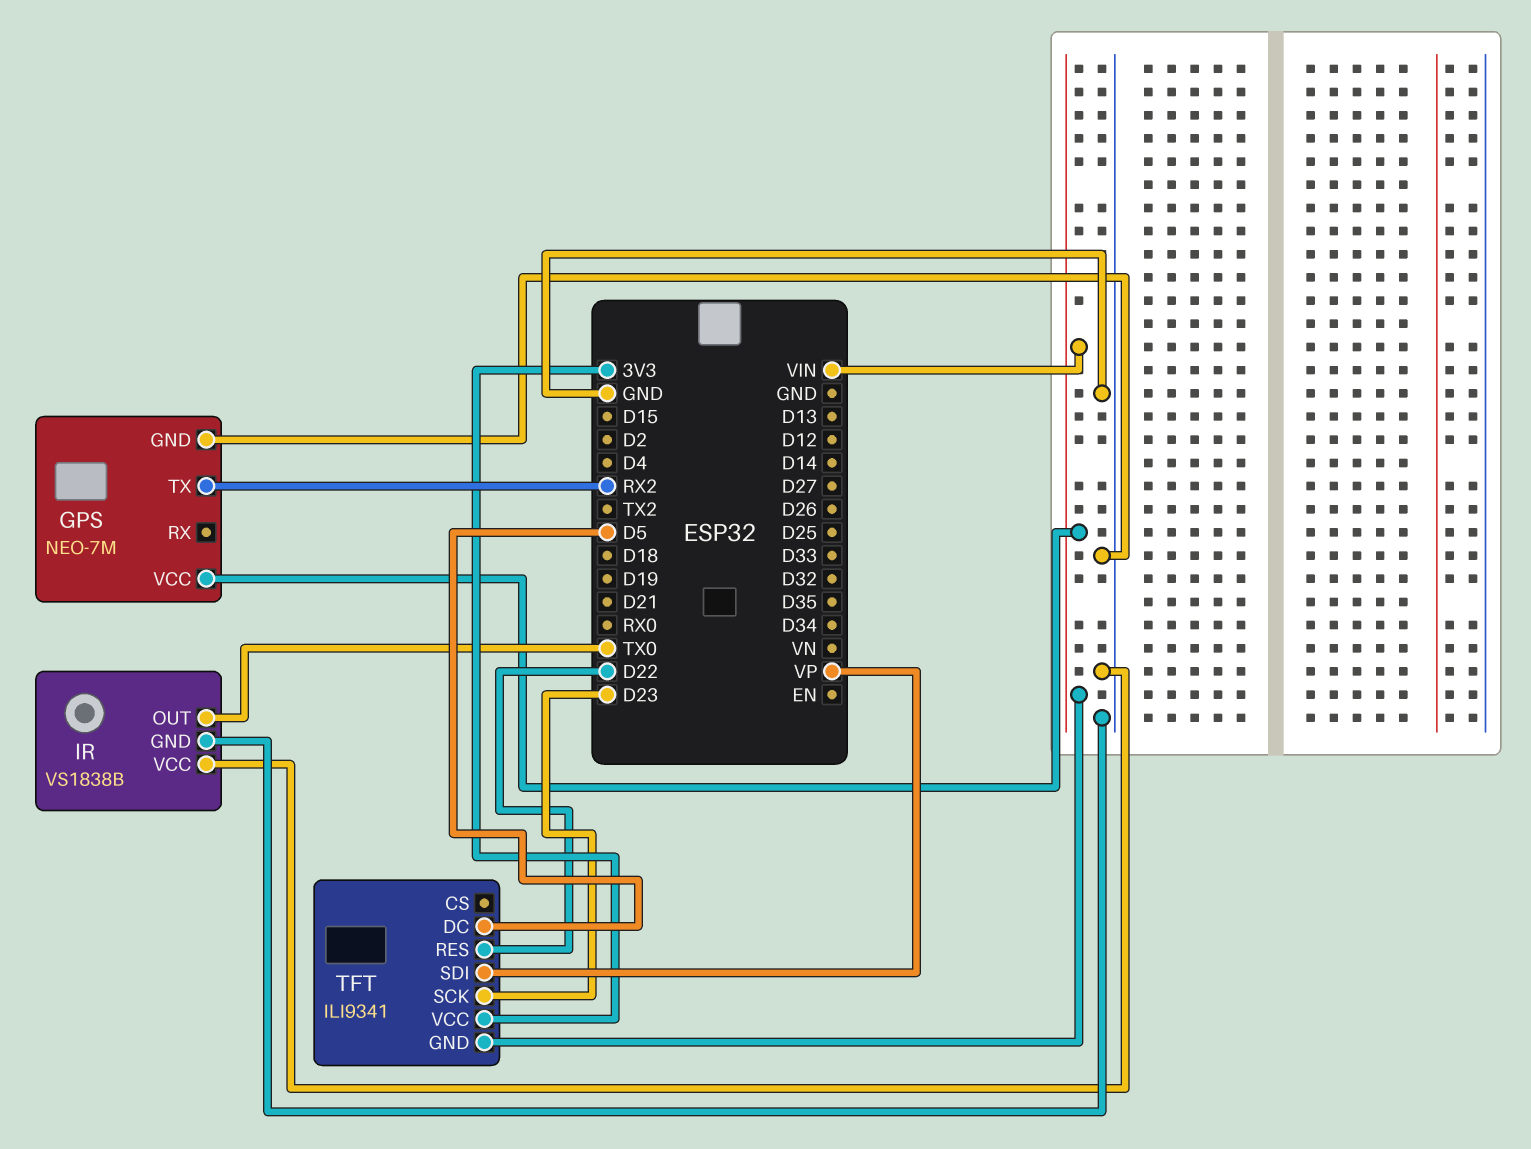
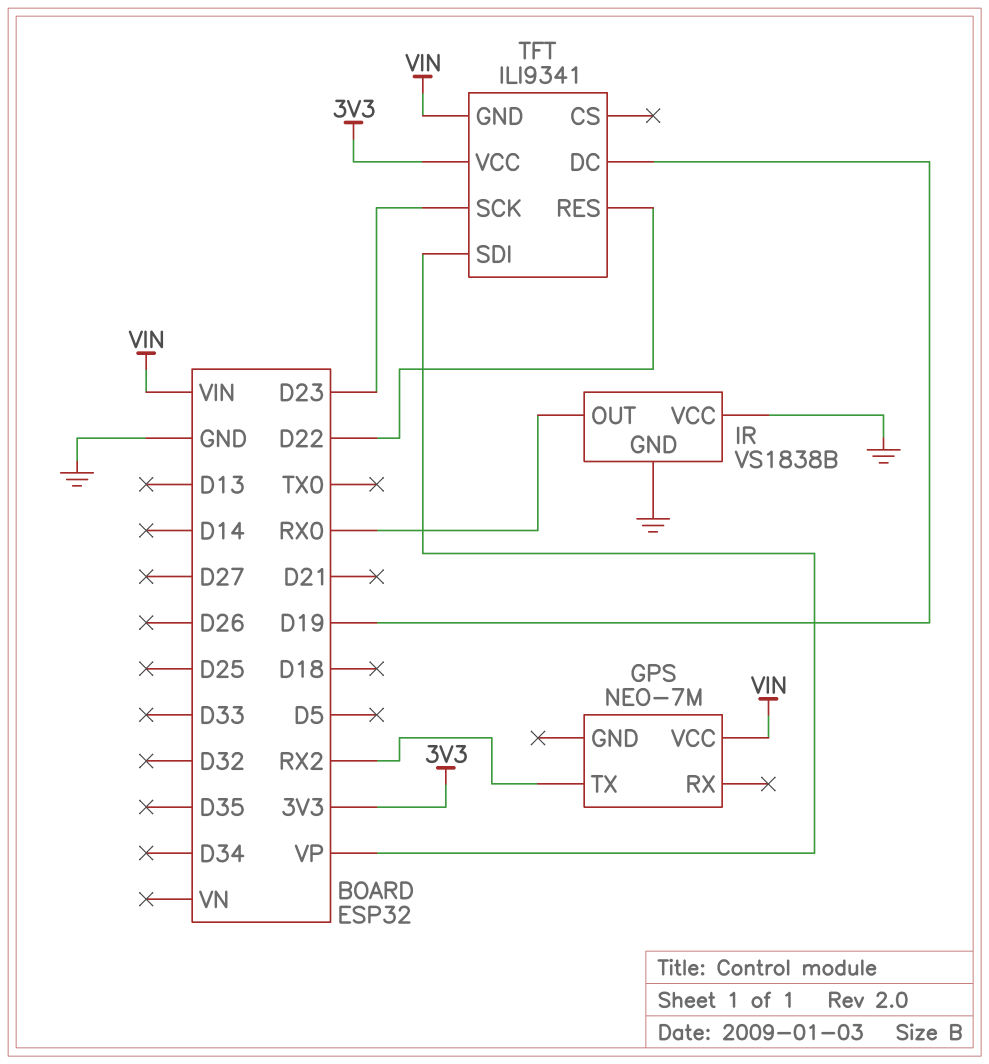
GPS pin GND: GND -> none
IR pin OUT: TX0 -> RX0
TFT pin DC: D5 -> D19

